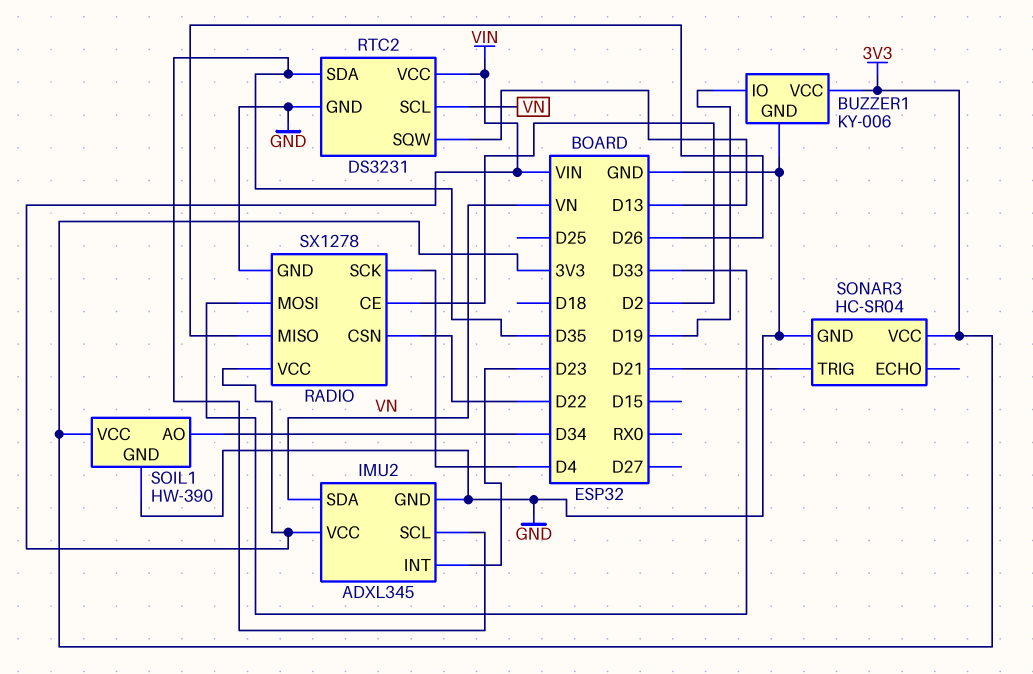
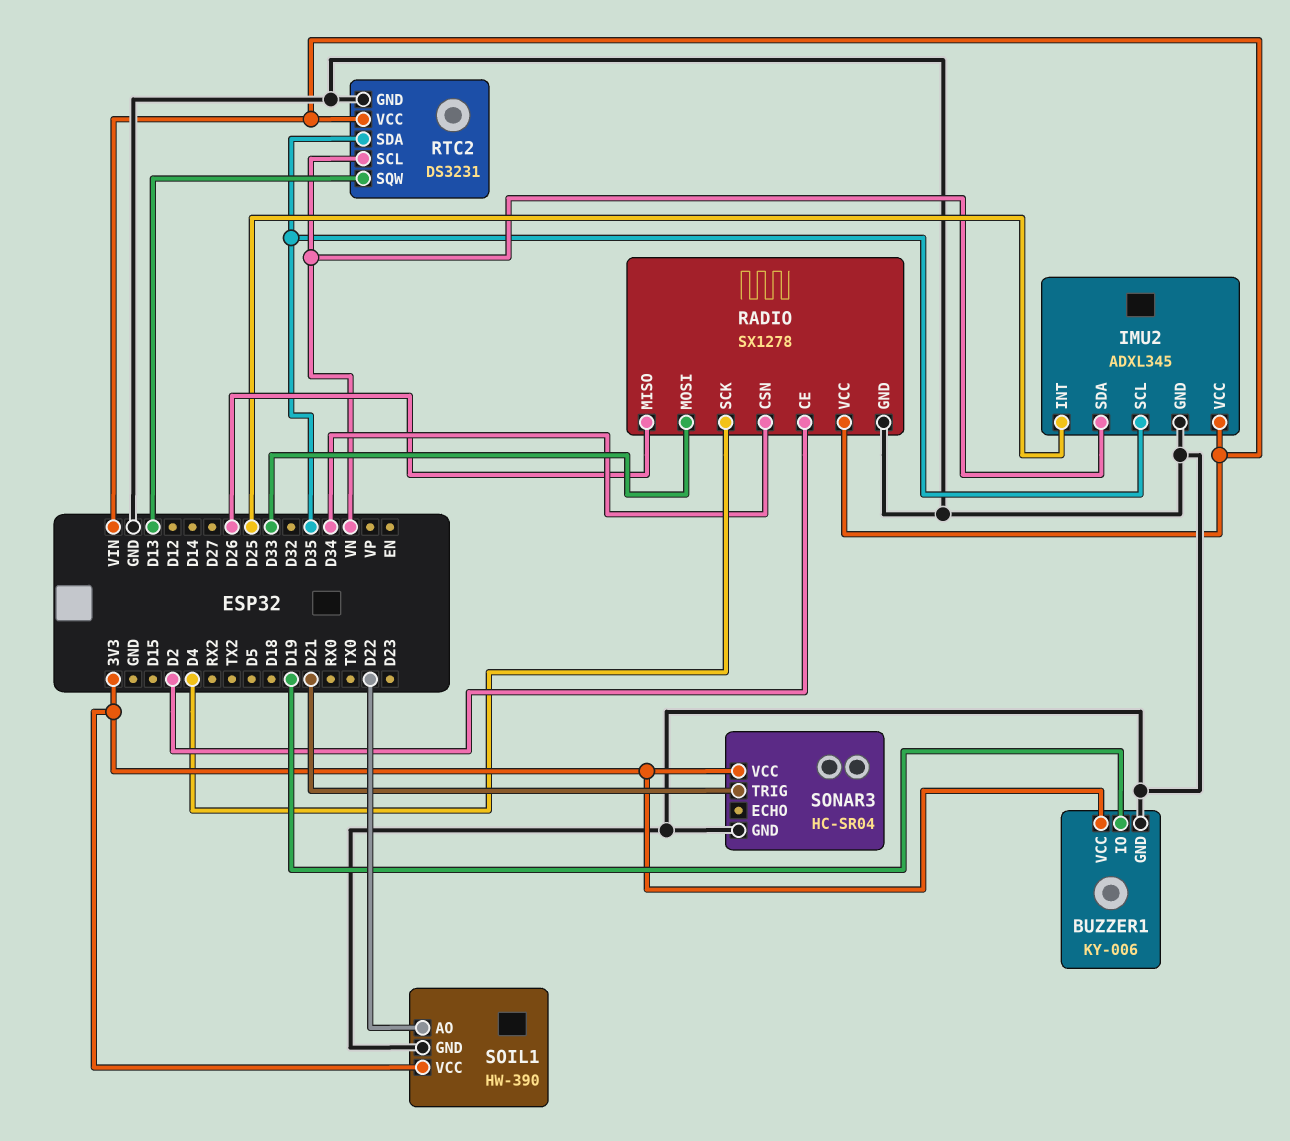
IMU2 pin INT: D23 -> D25
RADIO pin CSN: D22 -> D34
SOIL1 pin AO: D34 -> D22

